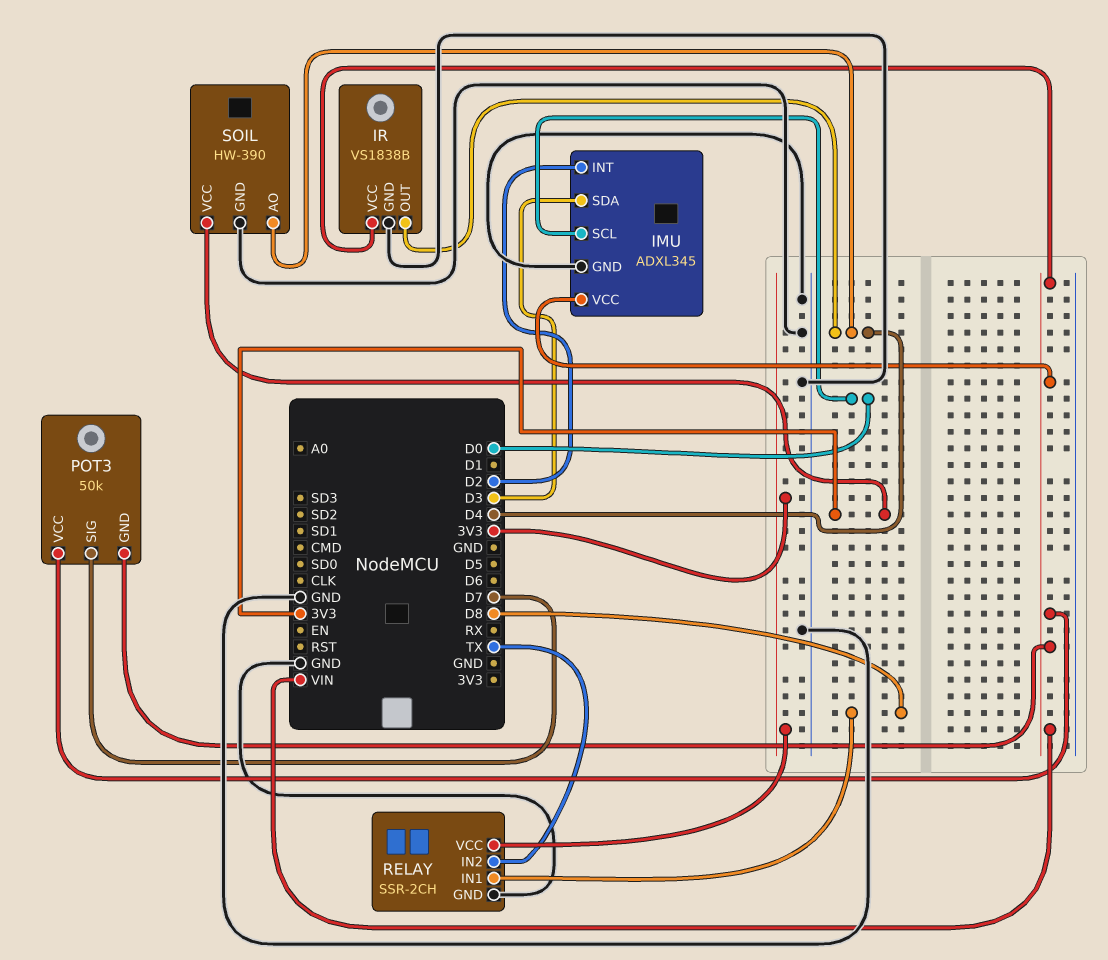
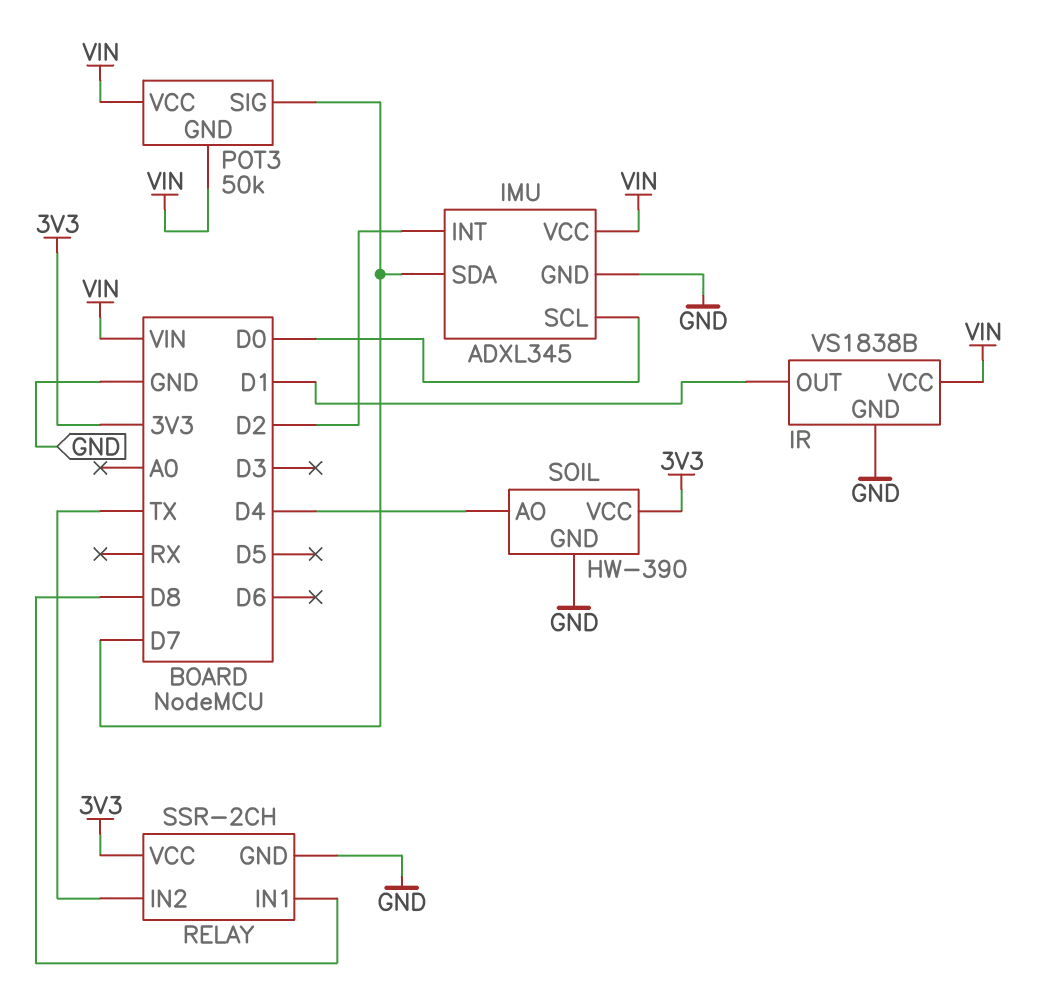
IMU pin SDA: D3 -> D7
IR pin OUT: D4 -> D1

